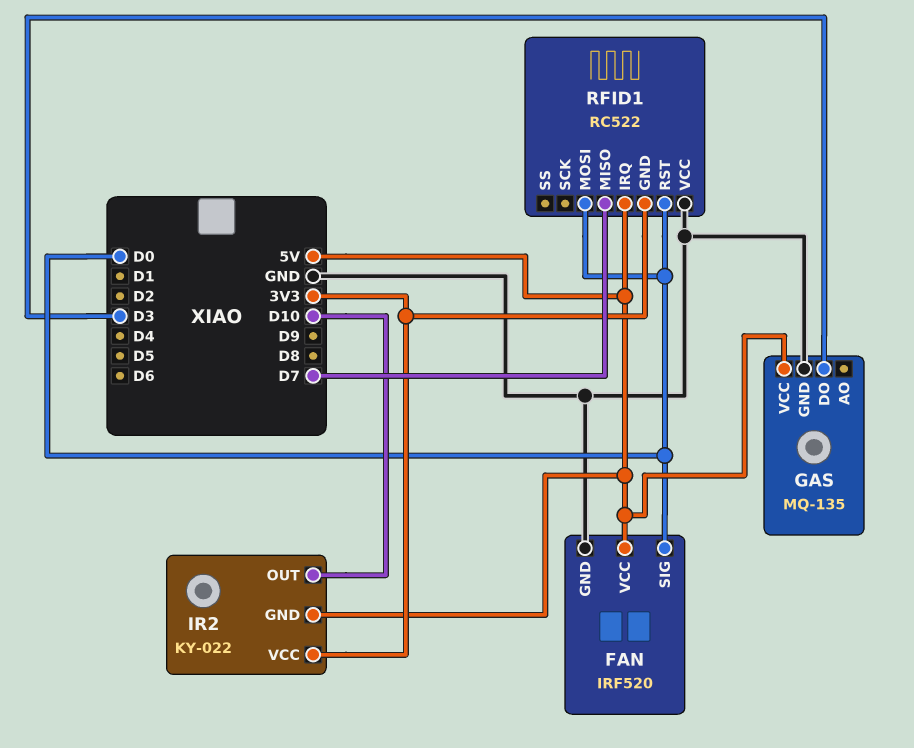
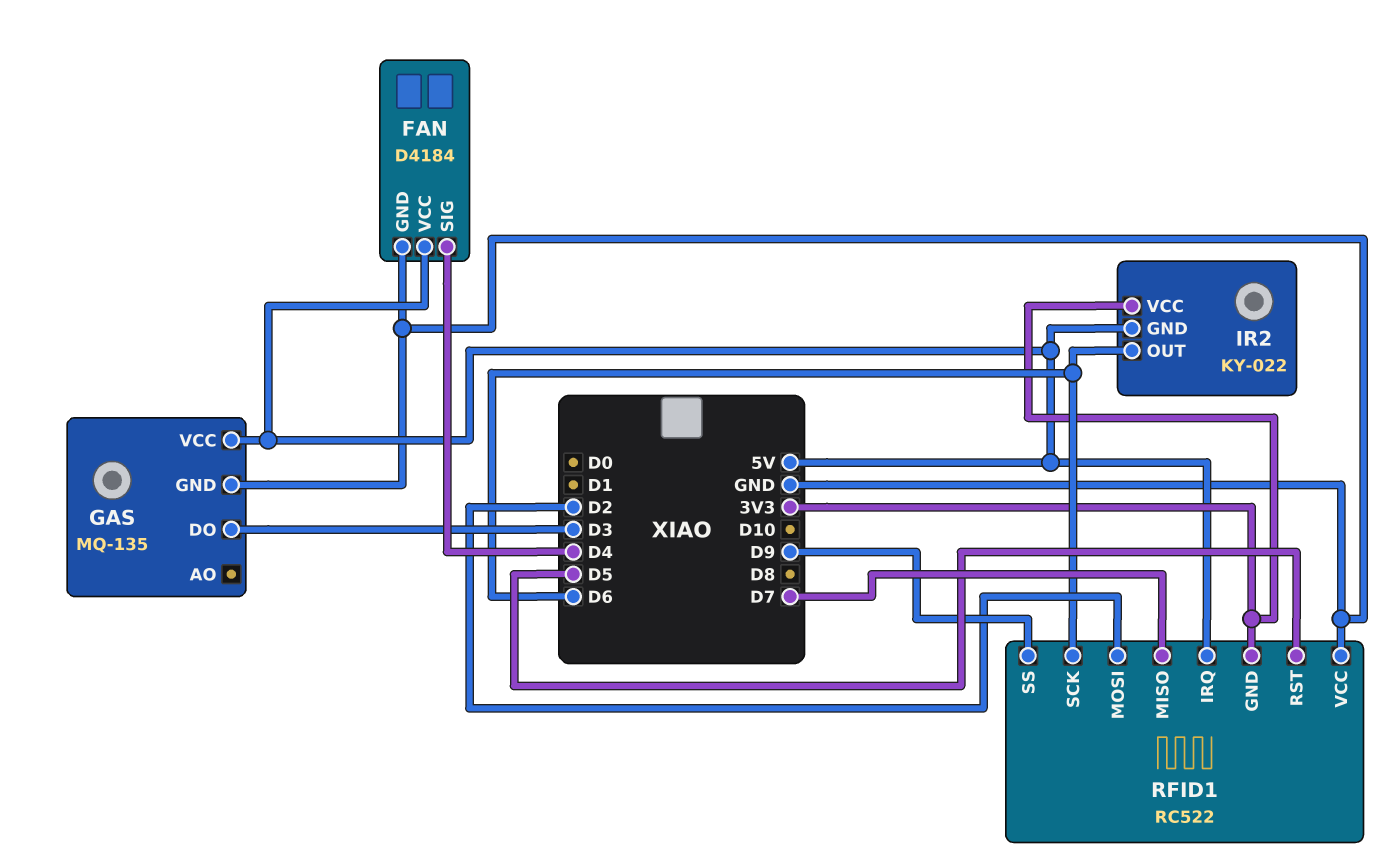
FAN: IRF520 -> D4184
FAN pin SIG: D0 -> D4
IR2 pin OUT: D10 -> D6
RFID1 pin MOSI: D0 -> D2
RFID1 pin RST: D0 -> D5
RFID1 pin SCK: none -> D6
RFID1 pin SS: none -> D9

